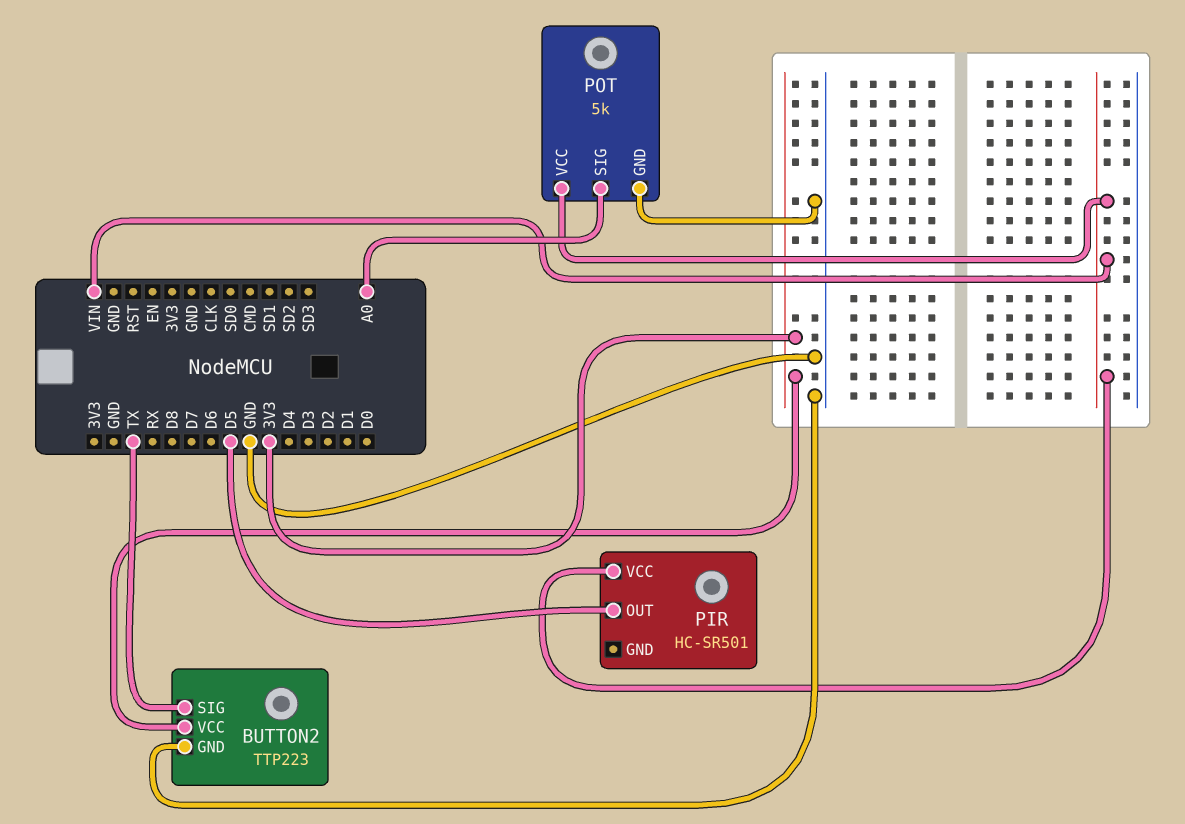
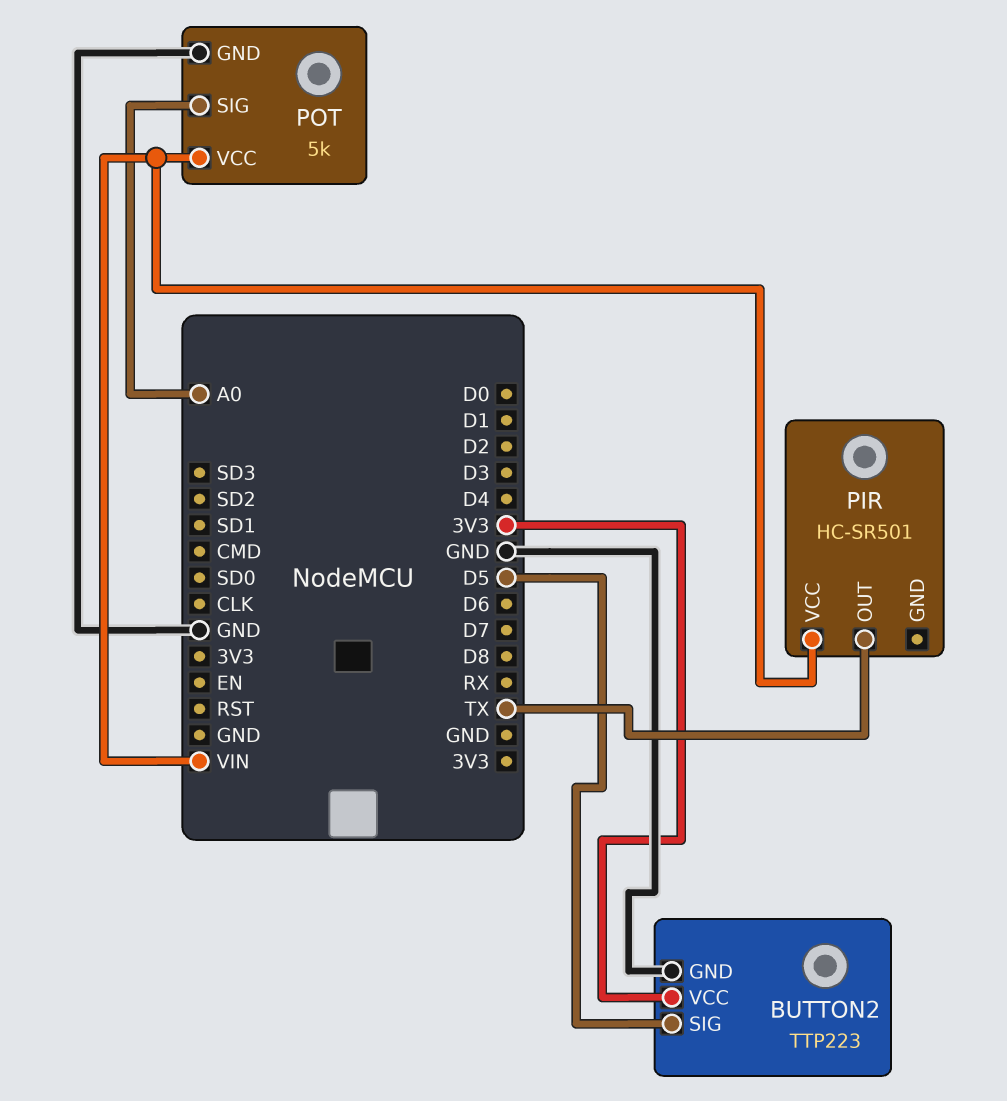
BUTTON2 pin SIG: TX -> D5
PIR pin OUT: D5 -> TX

